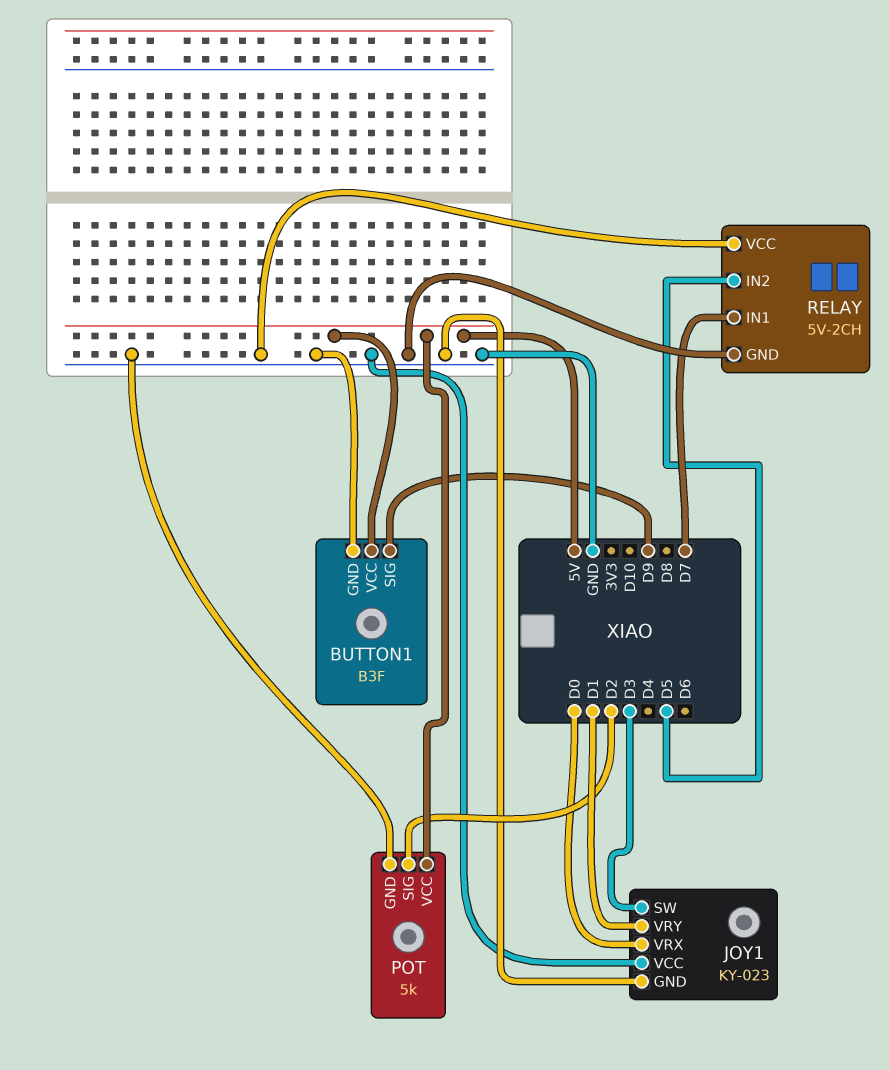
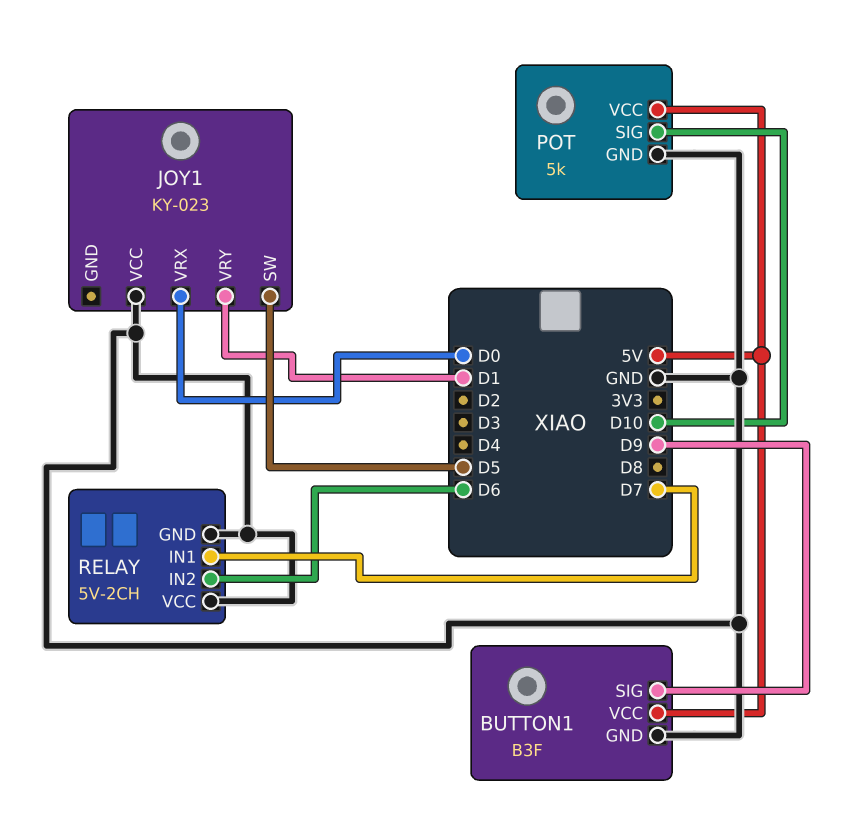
JOY1 pin GND: GND -> none
JOY1 pin SW: D3 -> D5
POT pin SIG: D2 -> D10
RELAY pin IN2: D5 -> D6

